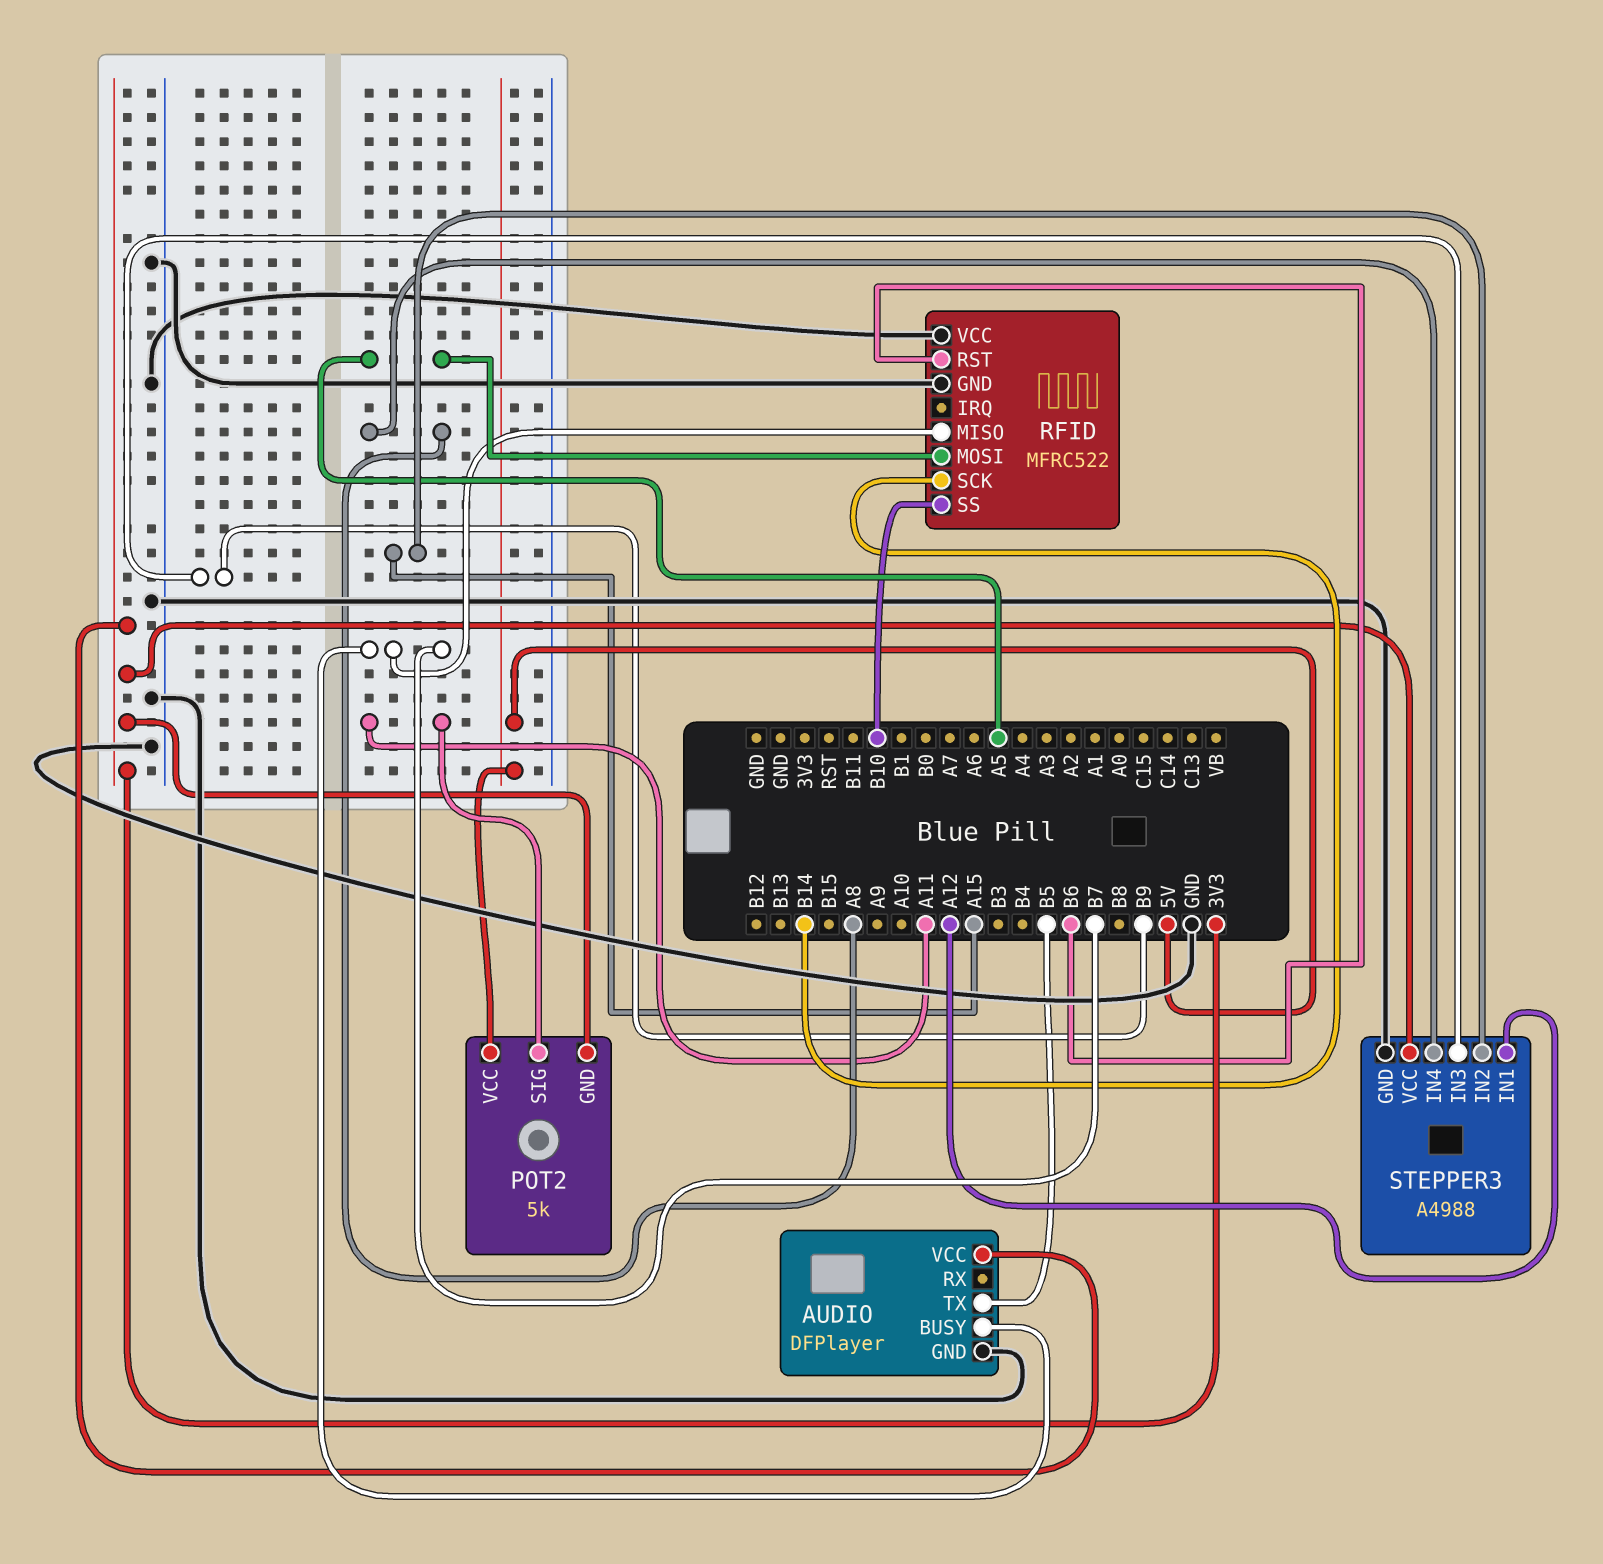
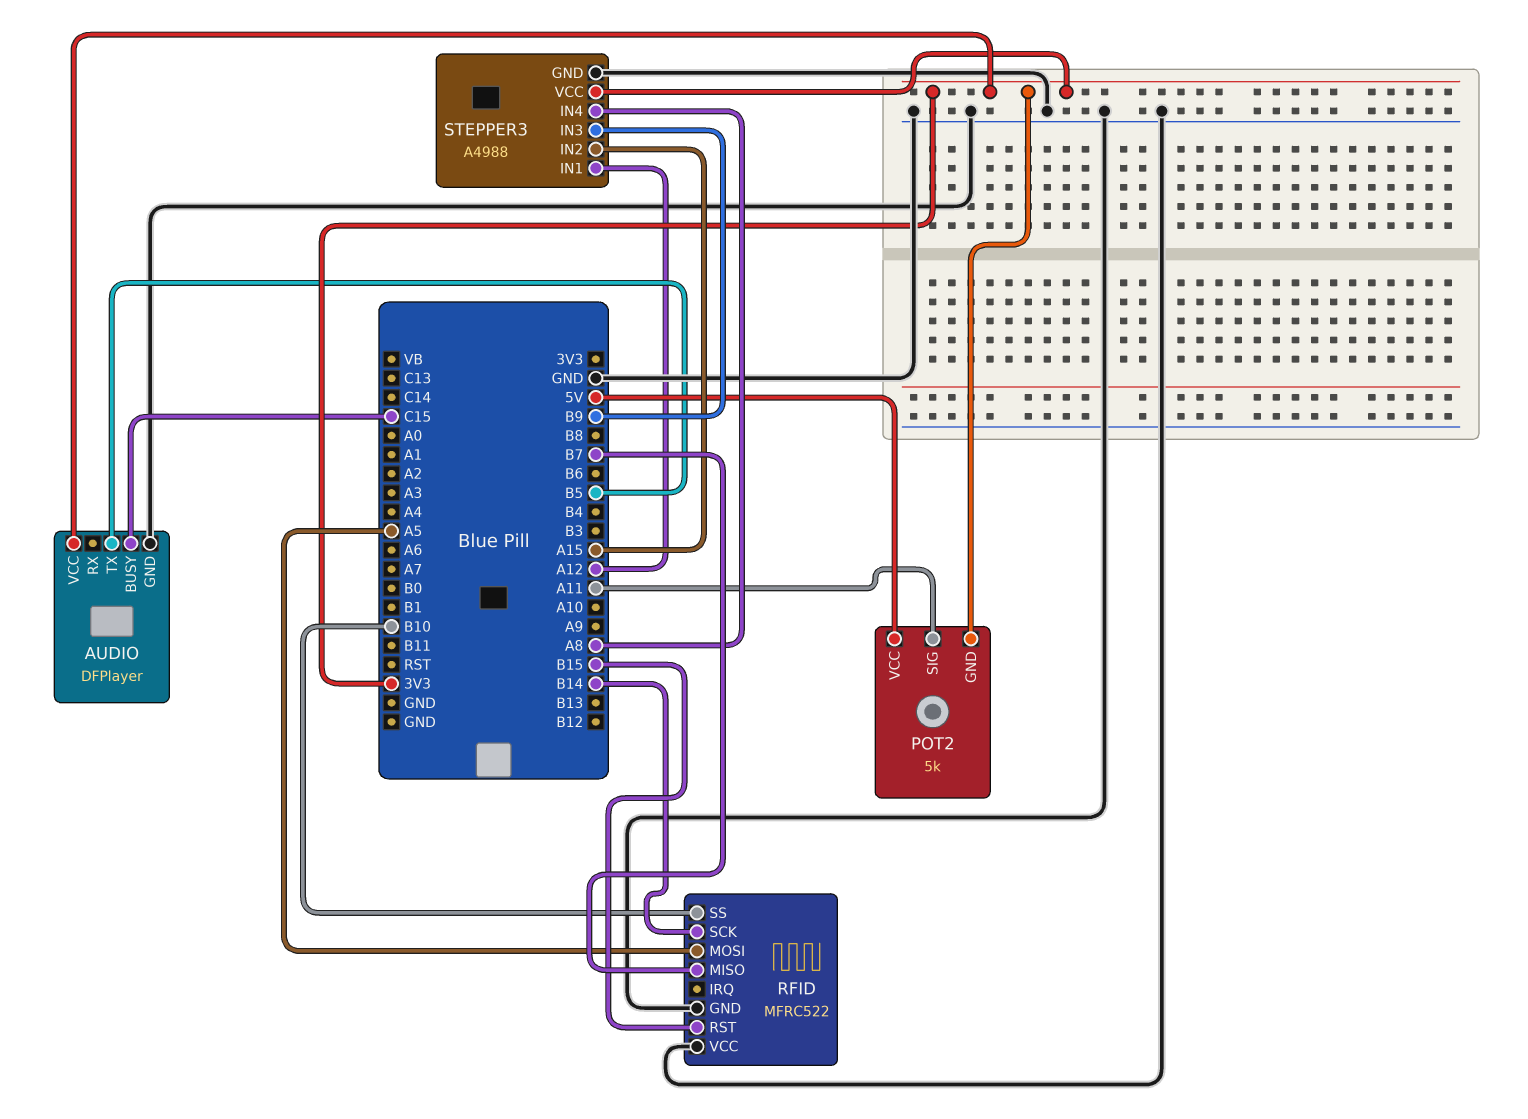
AUDIO pin BUSY: B7 -> C15
RFID pin RST: B6 -> B15

